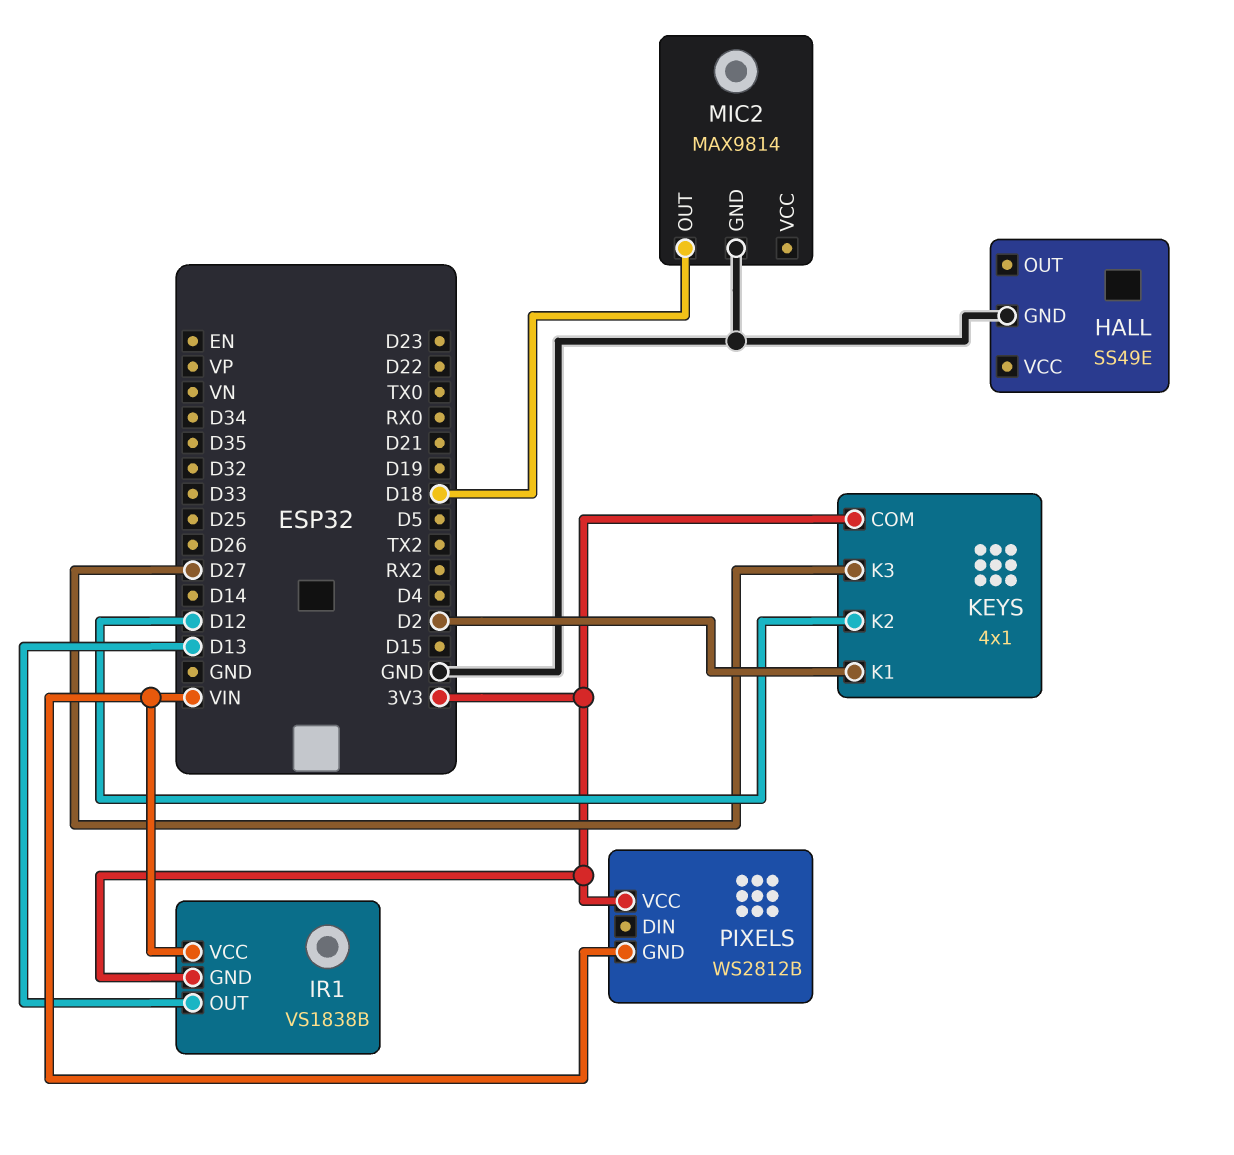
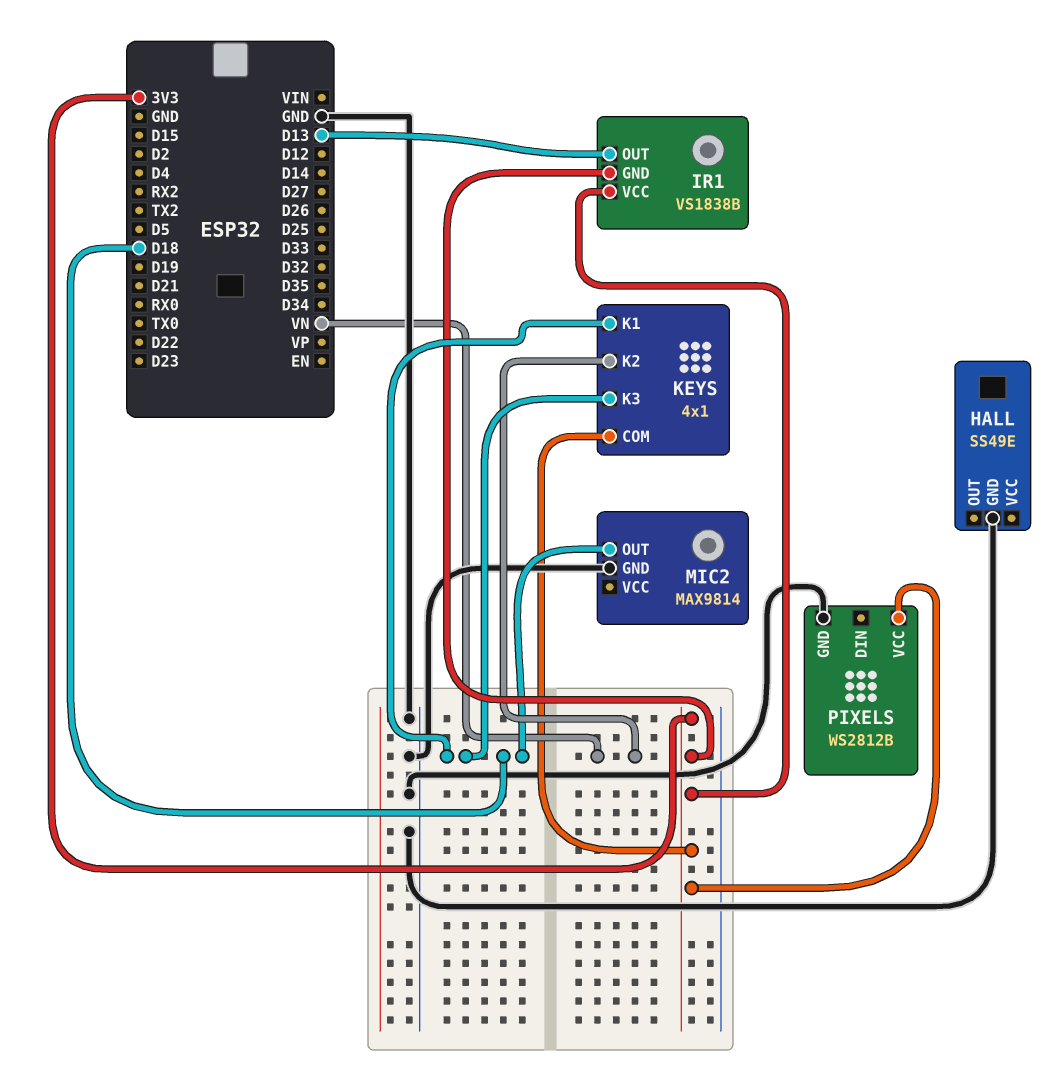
IR1 pin VCC: VIN -> 3V3
KEYS pin K1: D2 -> D18
KEYS pin K2: D12 -> VN
KEYS pin K3: D27 -> D18
PIXELS pin GND: VIN -> GND

